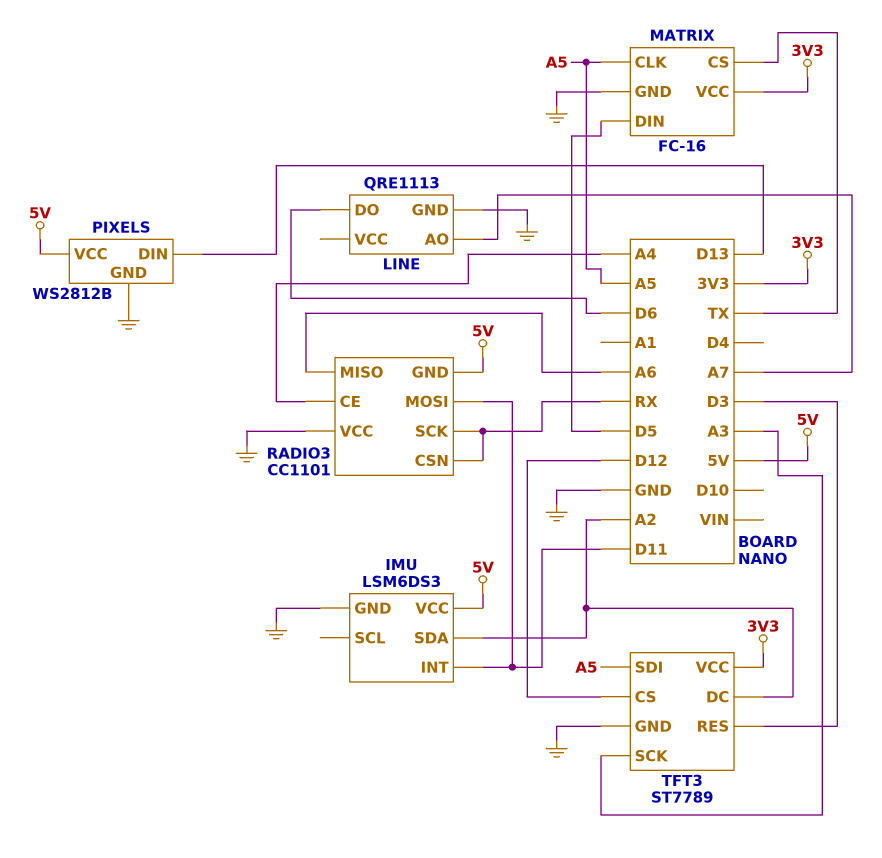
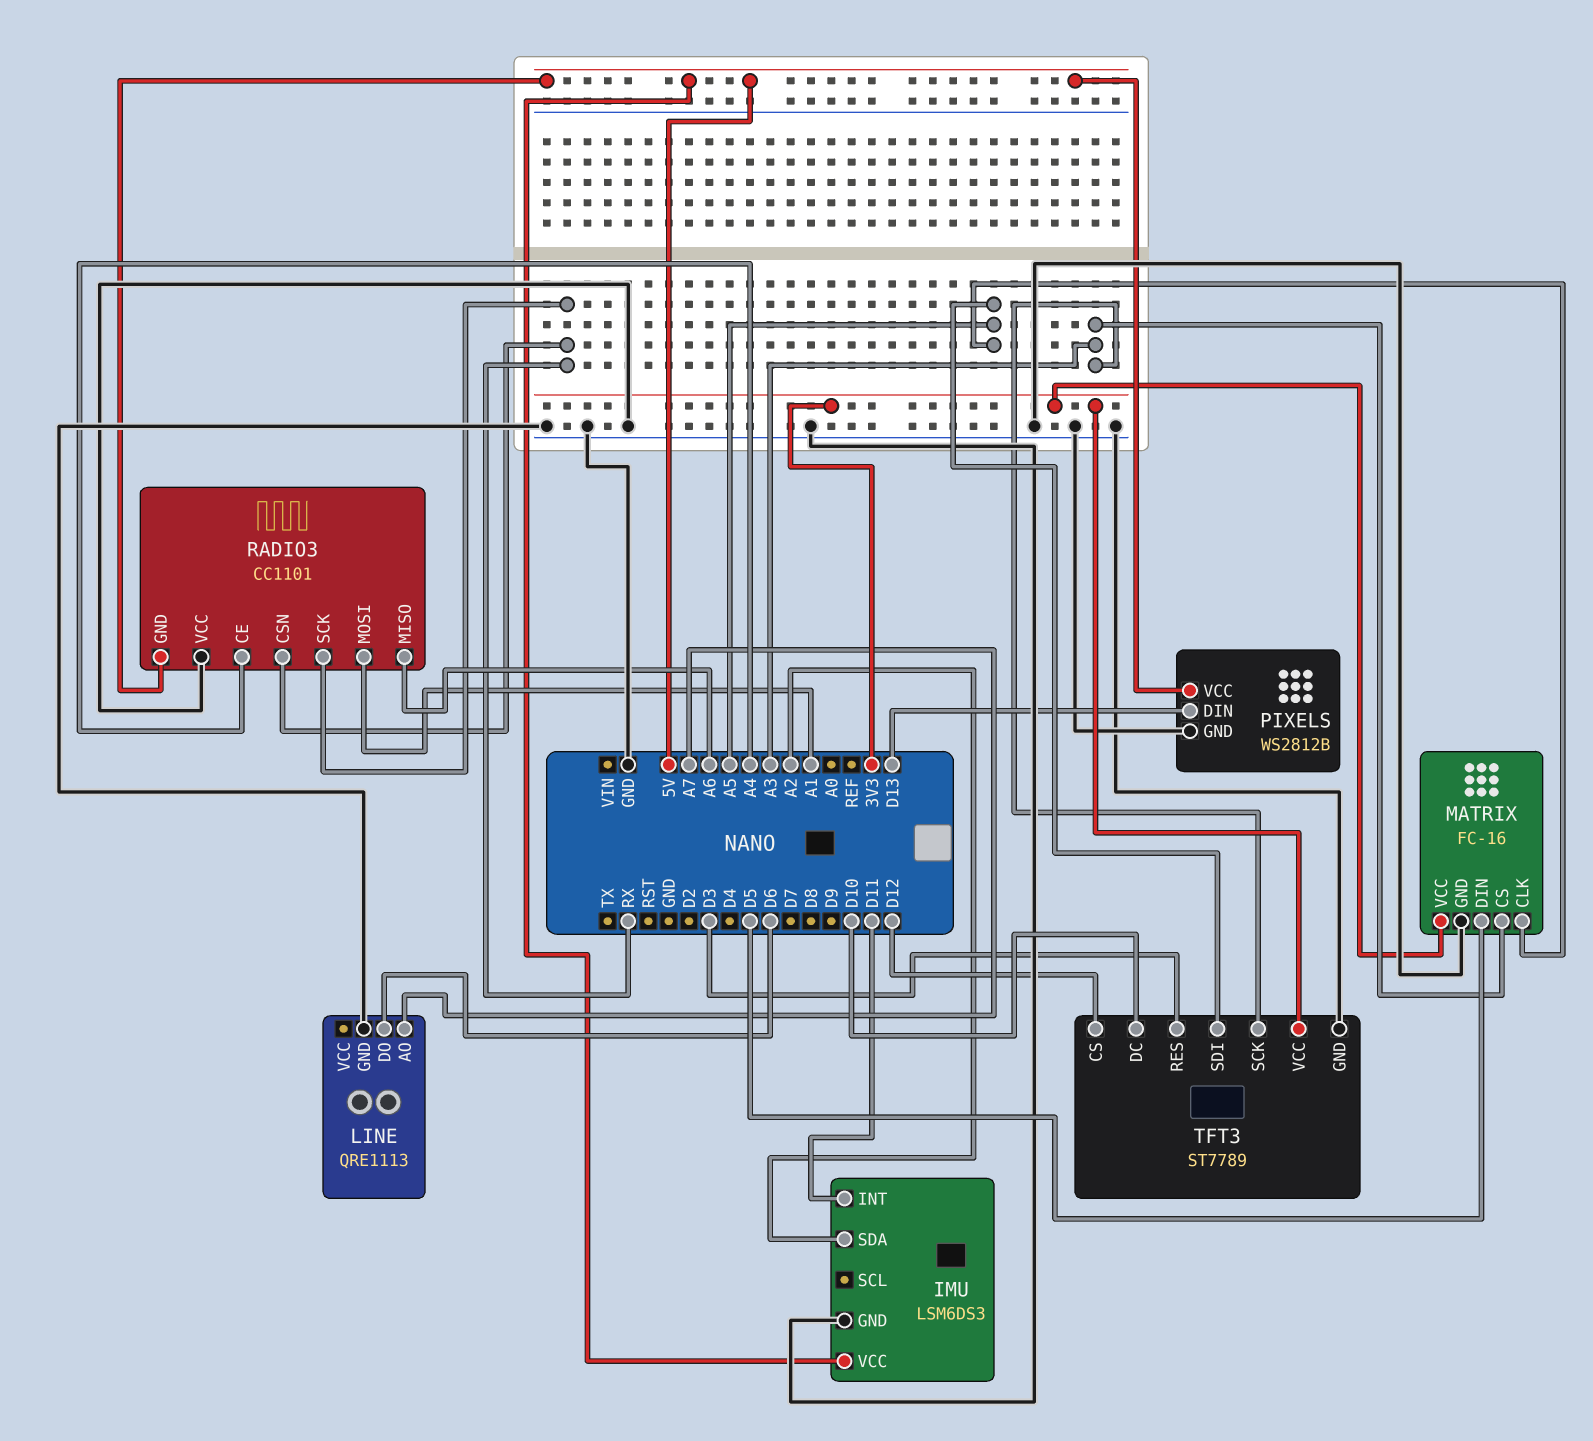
MATRIX pin CS: TX -> A3
RADIO3 pin MOSI: D11 -> A1
TFT3 pin DC: A2 -> D10

